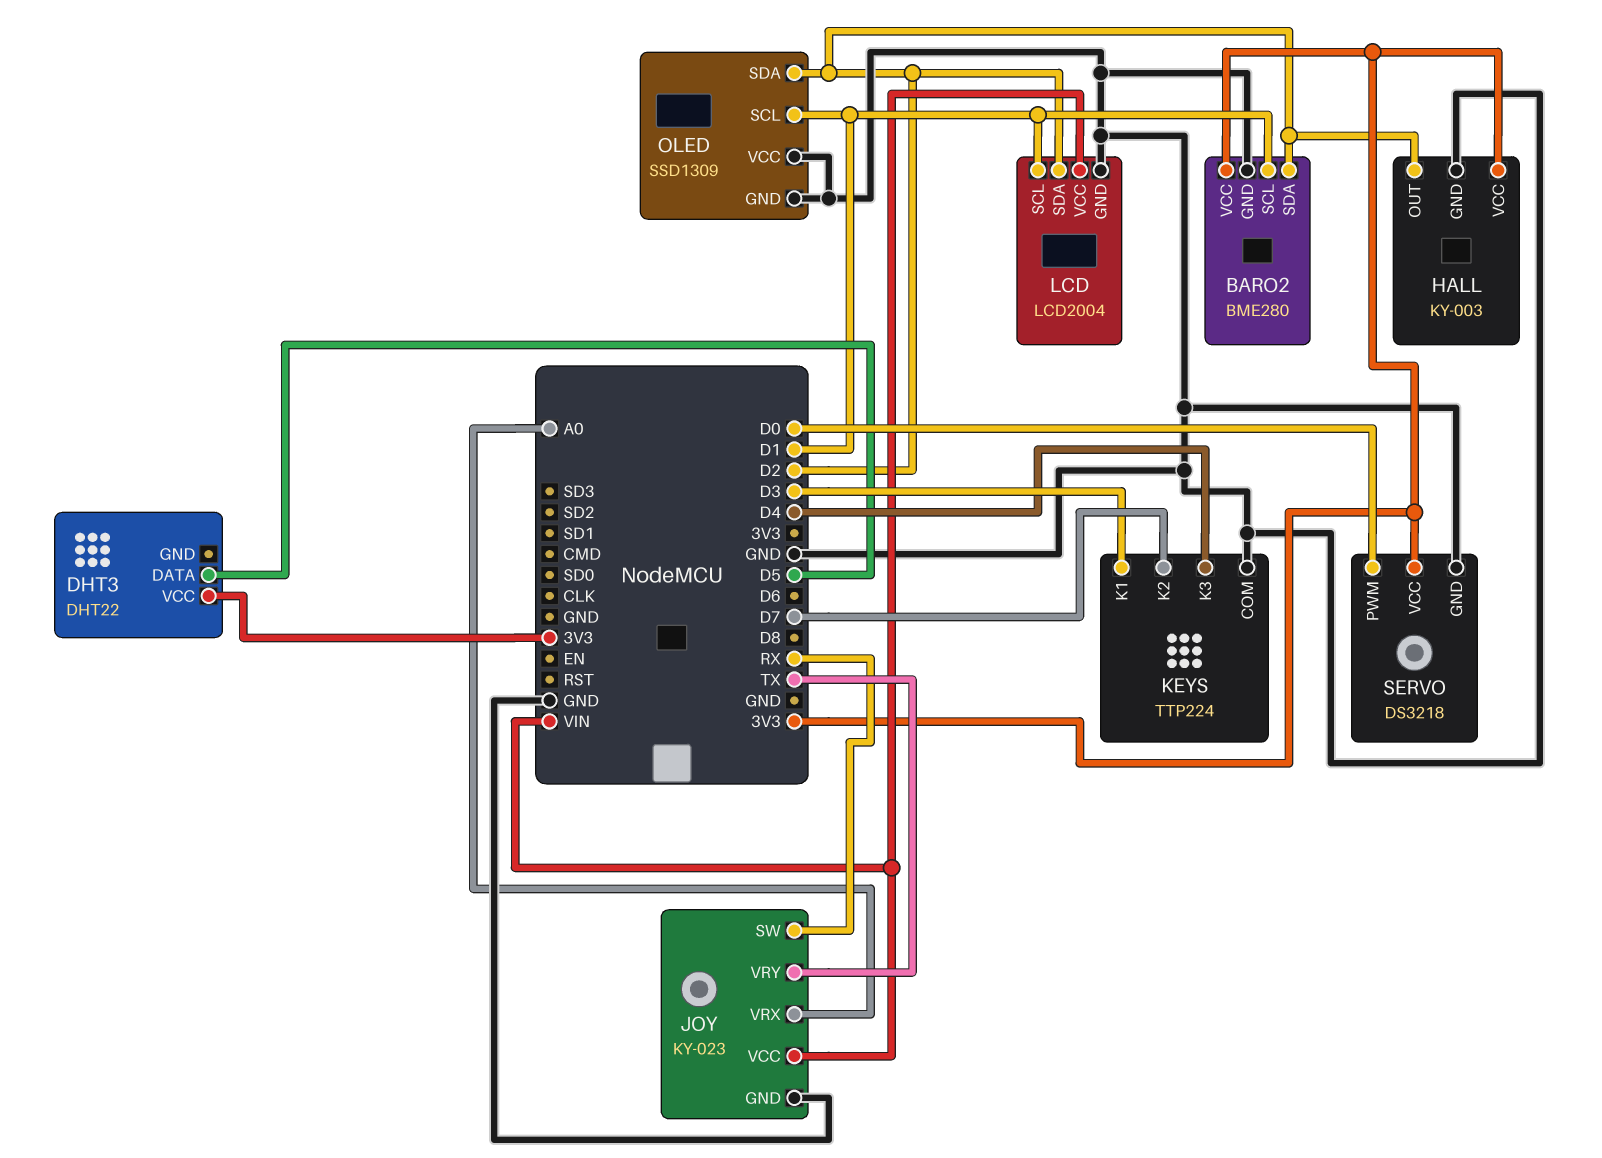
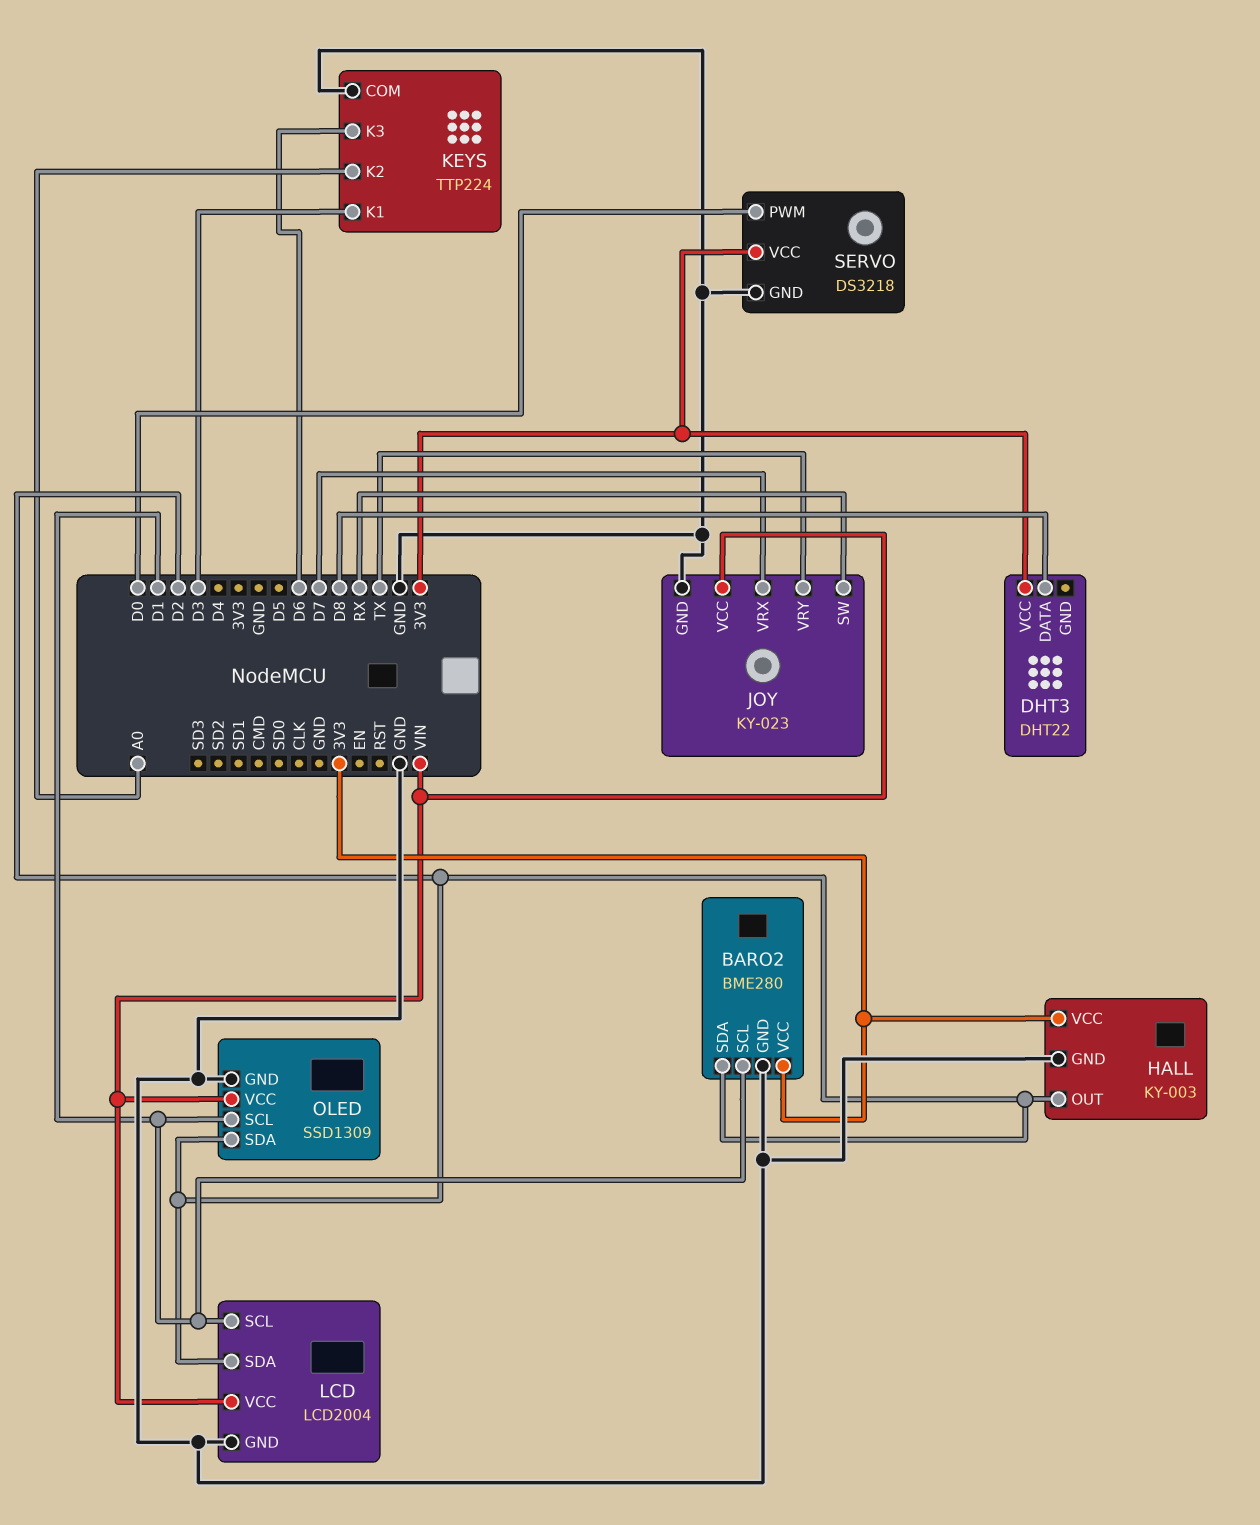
DHT3 pin DATA: D5 -> D8
JOY pin VRX: A0 -> D7
KEYS pin K2: D7 -> A0
KEYS pin K3: D4 -> D6
OLED pin VCC: GND -> VIN

